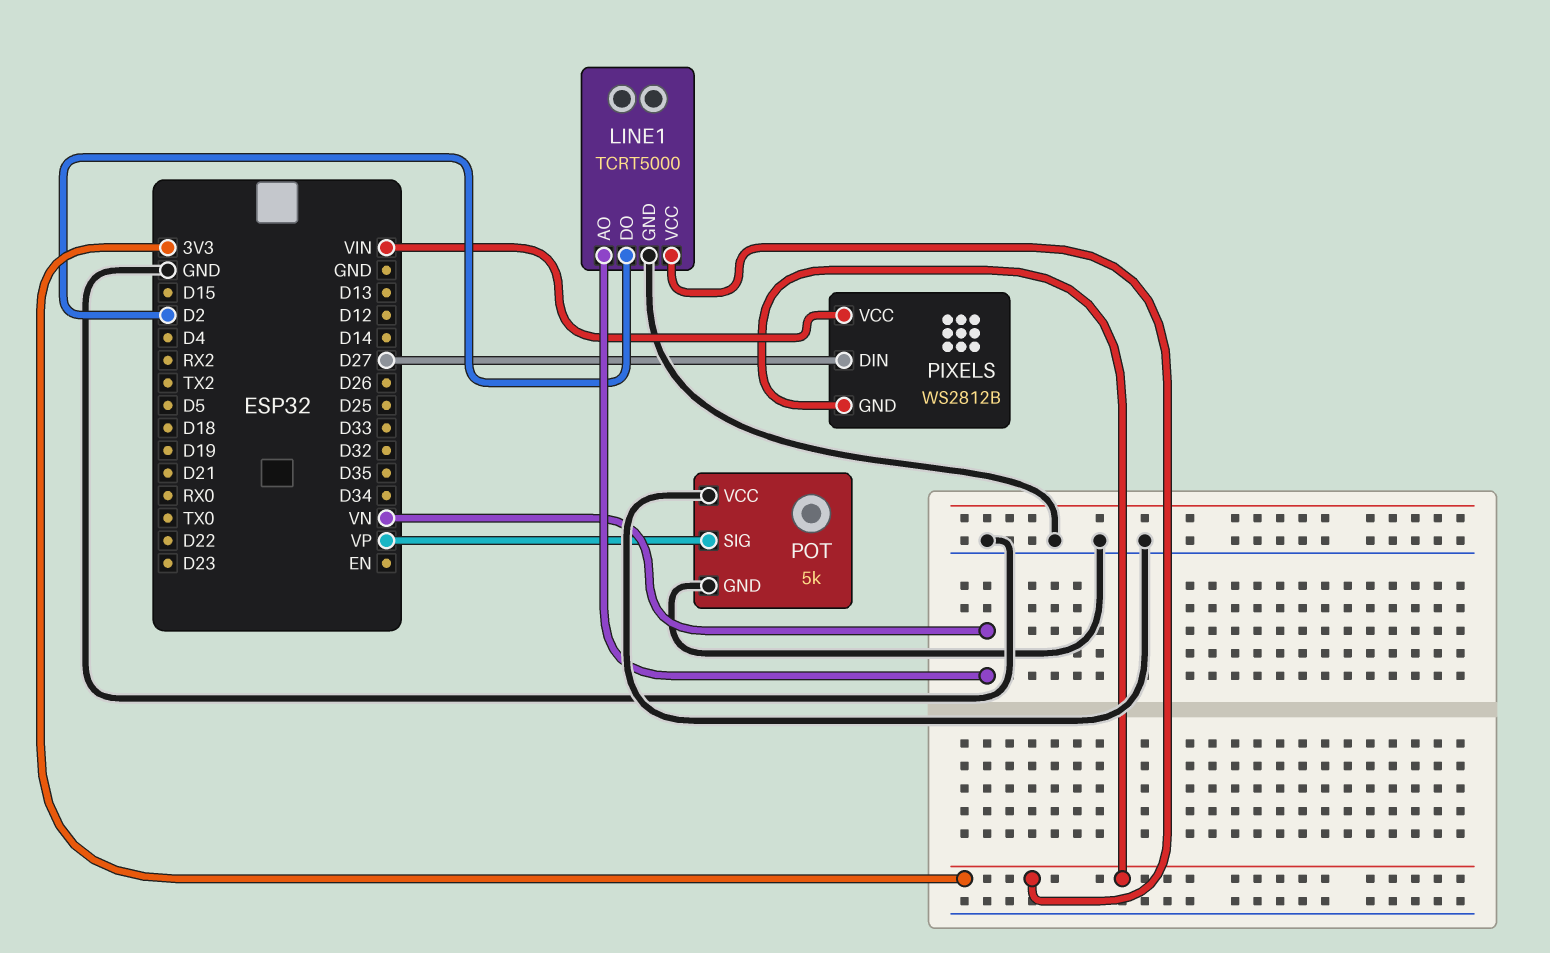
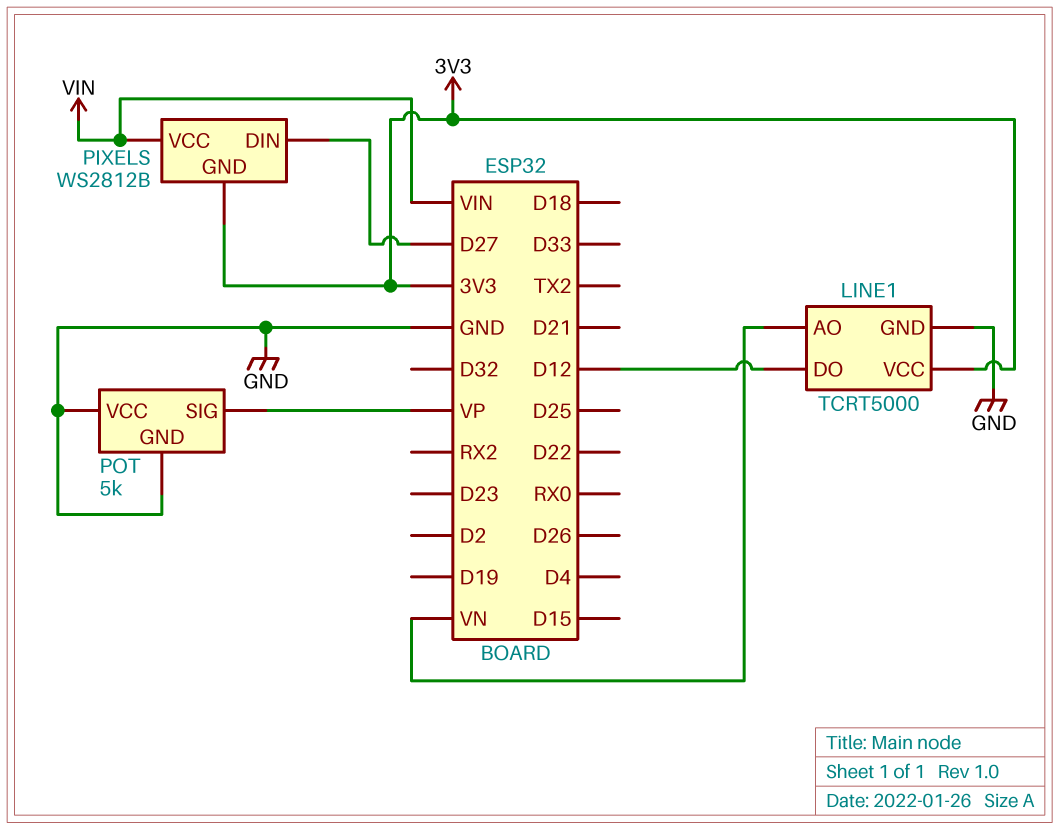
LINE1 pin DO: D2 -> D12

